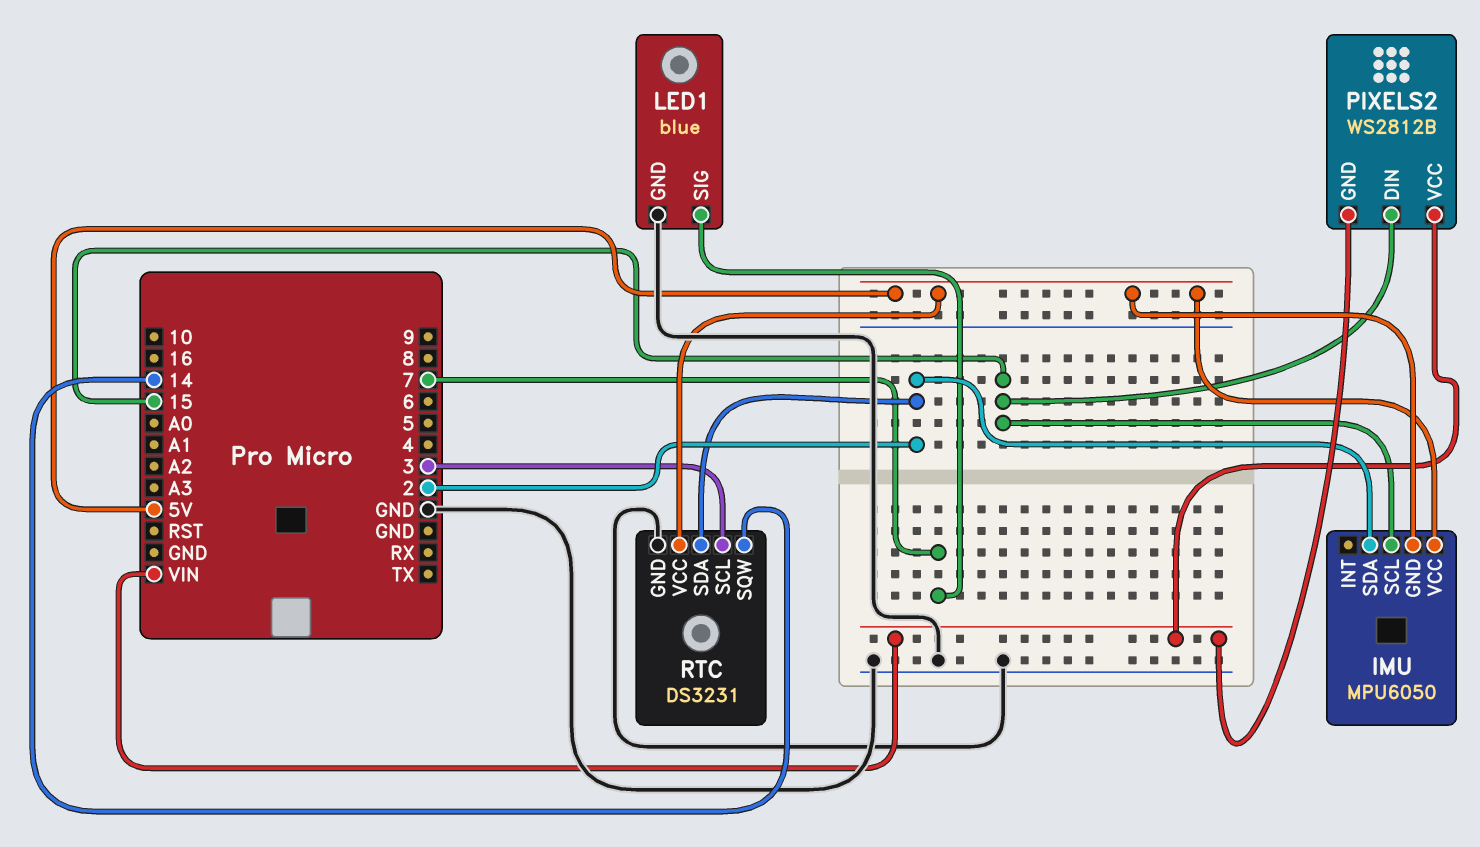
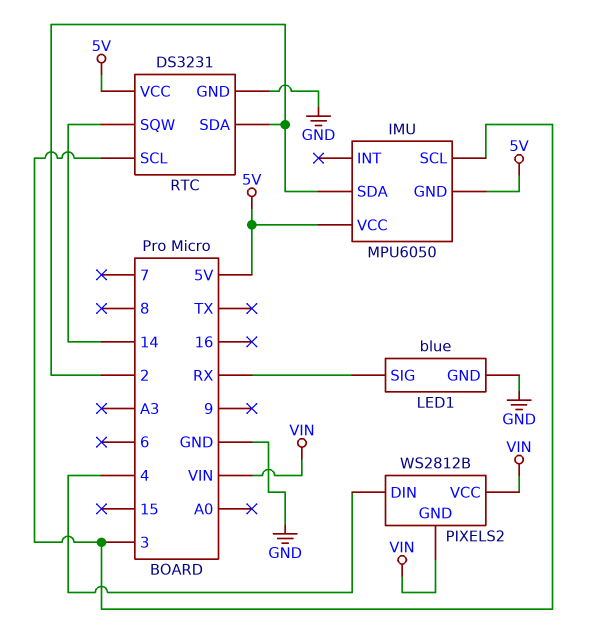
IMU pin SCL: 15 -> 3
LED1 pin SIG: 7 -> RX
PIXELS2 pin DIN: 15 -> 4

